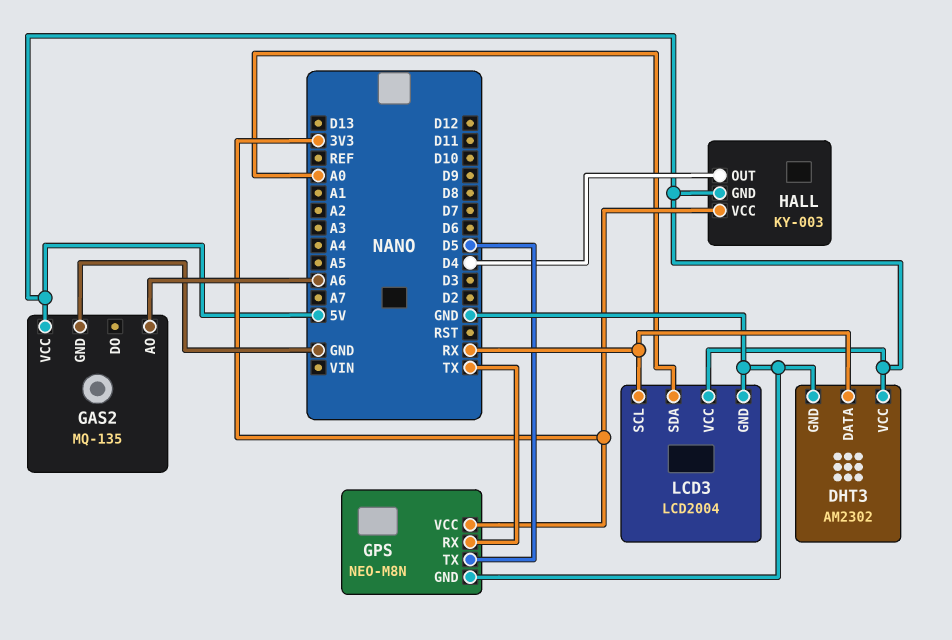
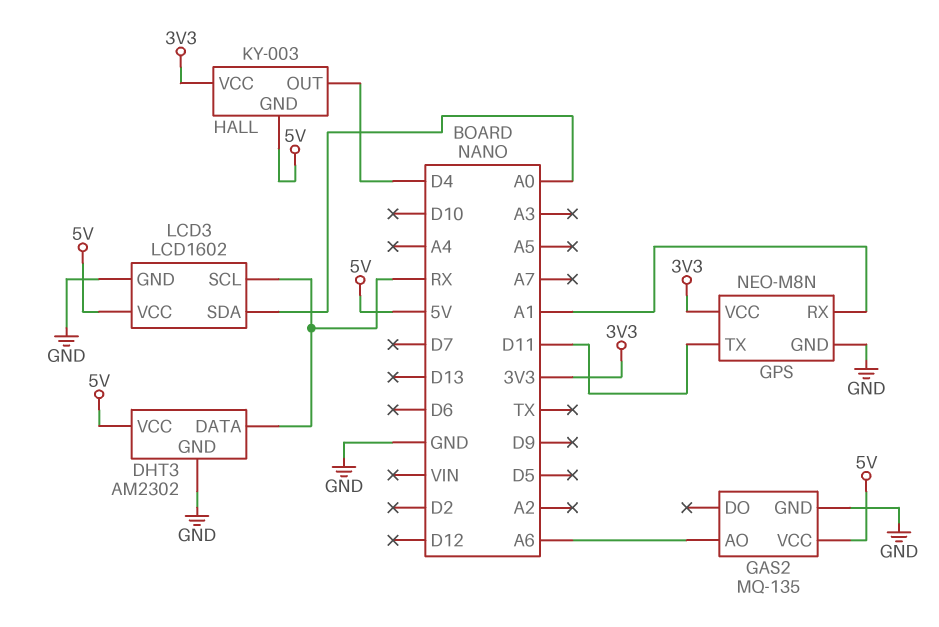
GPS pin RX: TX -> A1
GPS pin TX: D5 -> D11
LCD3: LCD2004 -> LCD1602

